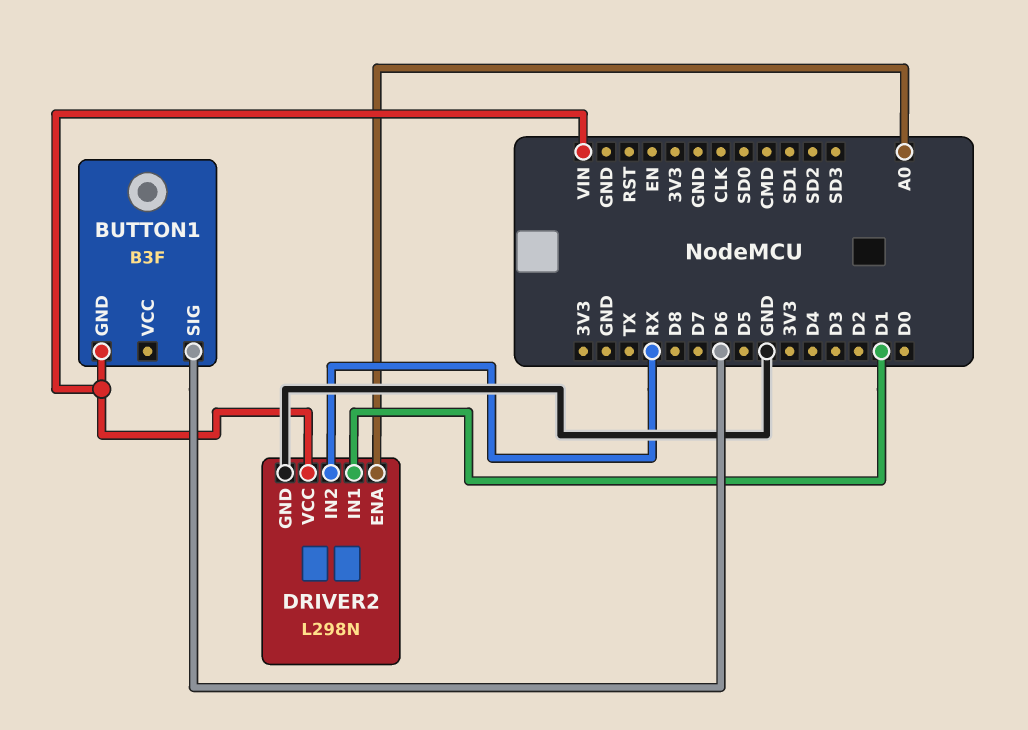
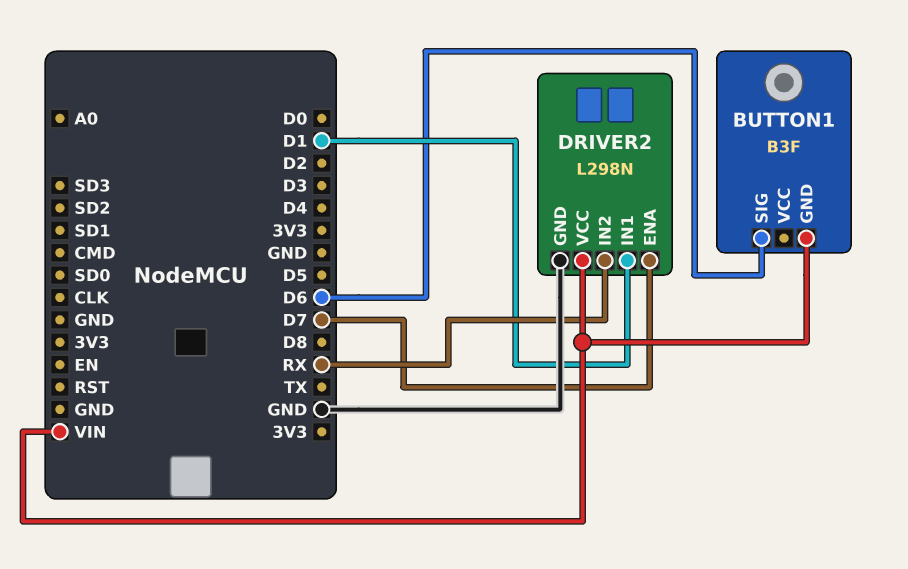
DRIVER2 pin ENA: A0 -> D7

